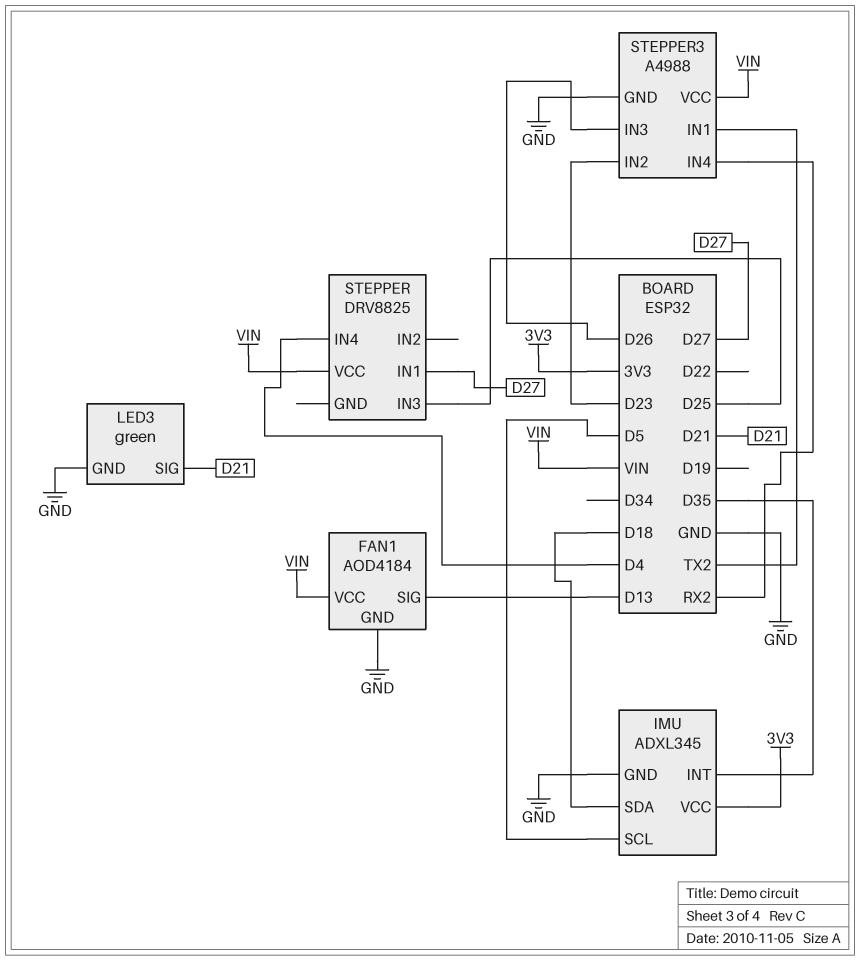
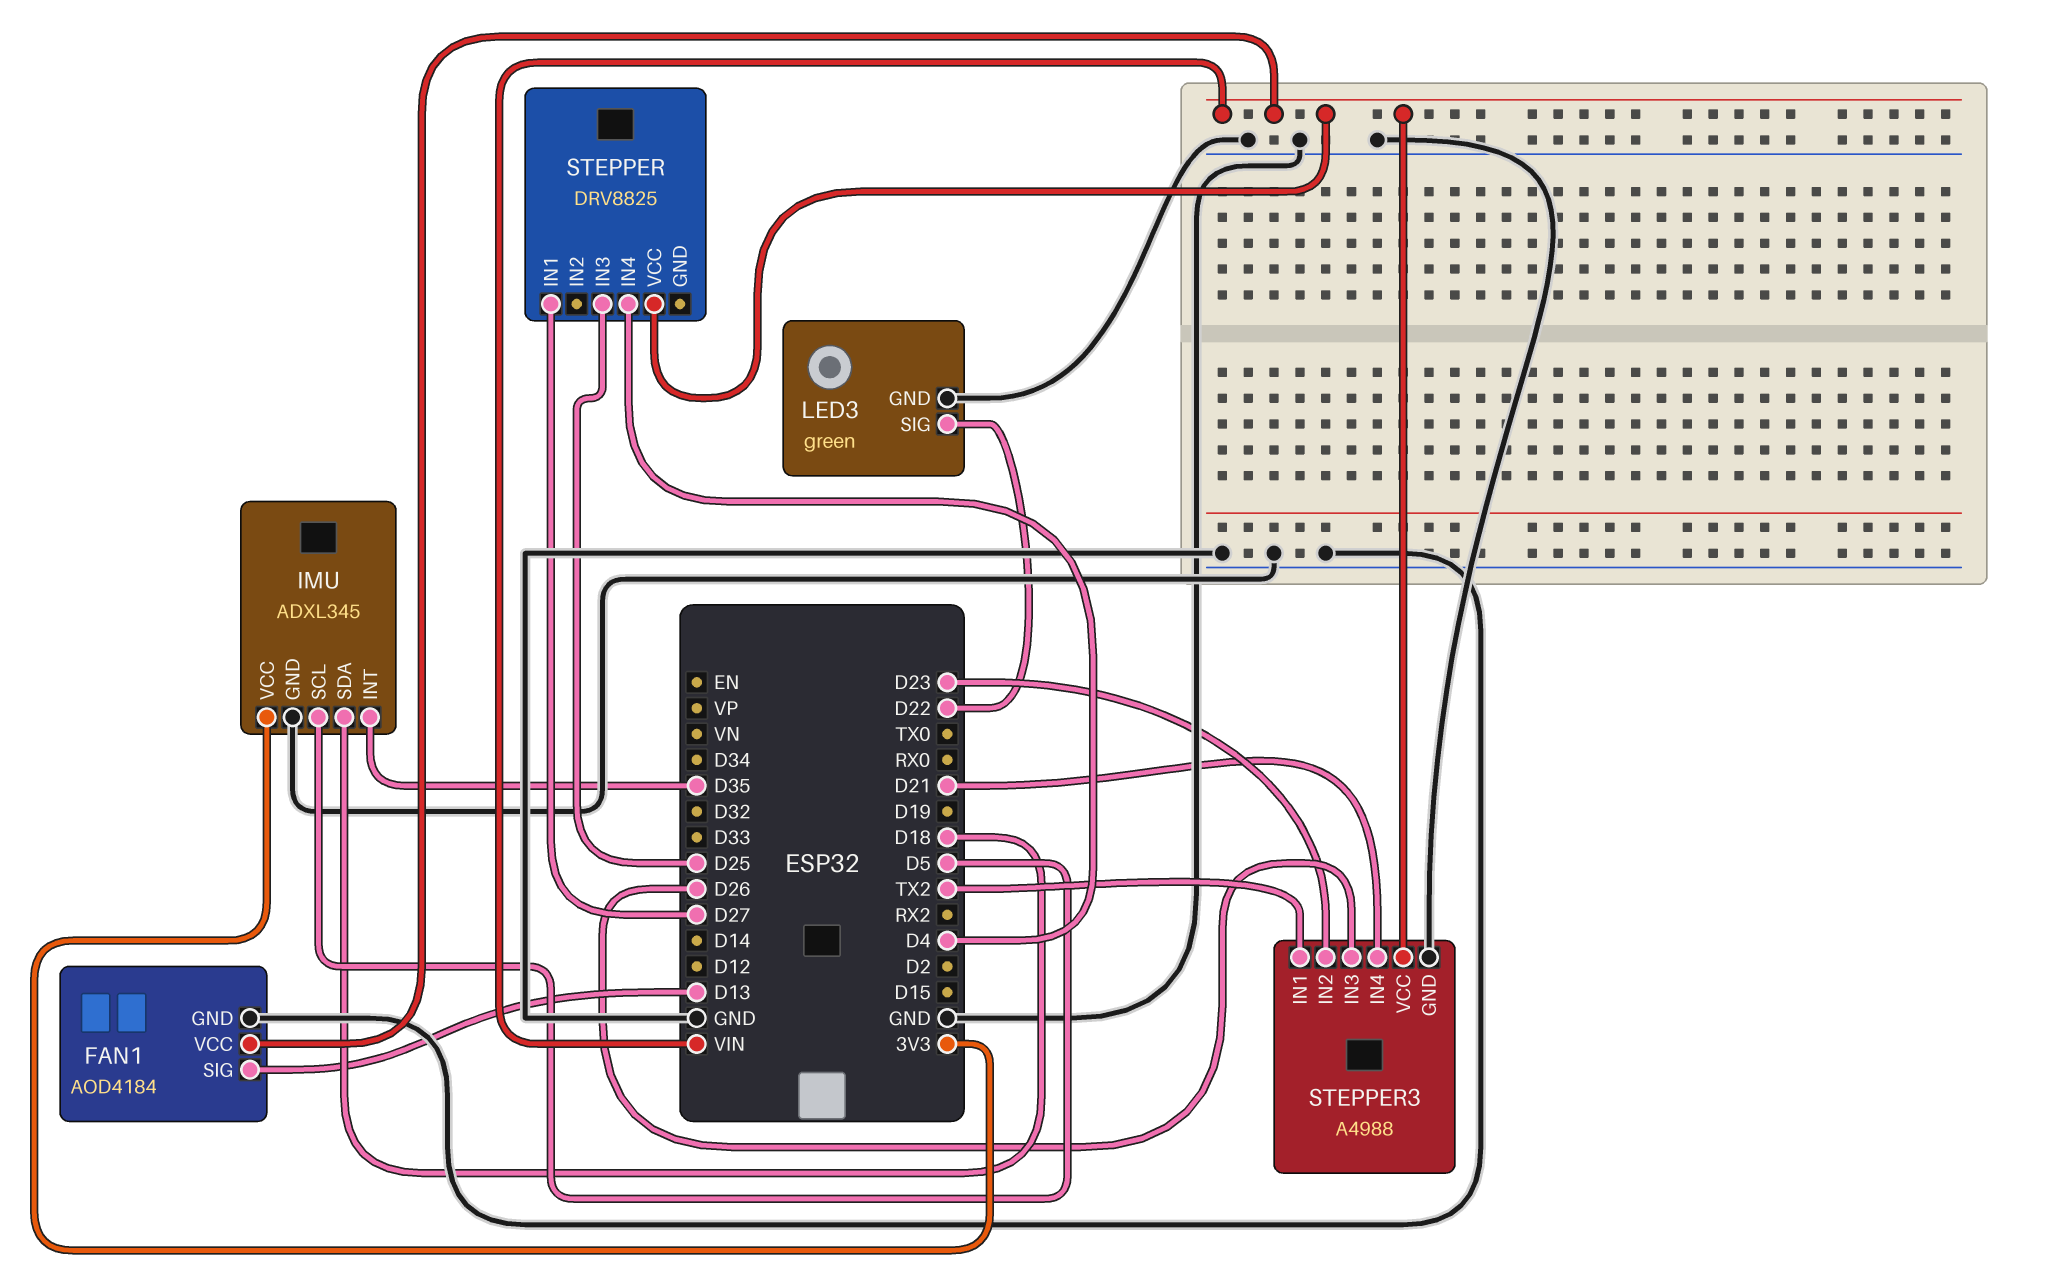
LED3 pin SIG: D21 -> D22
STEPPER3 pin IN4: RX2 -> D21

